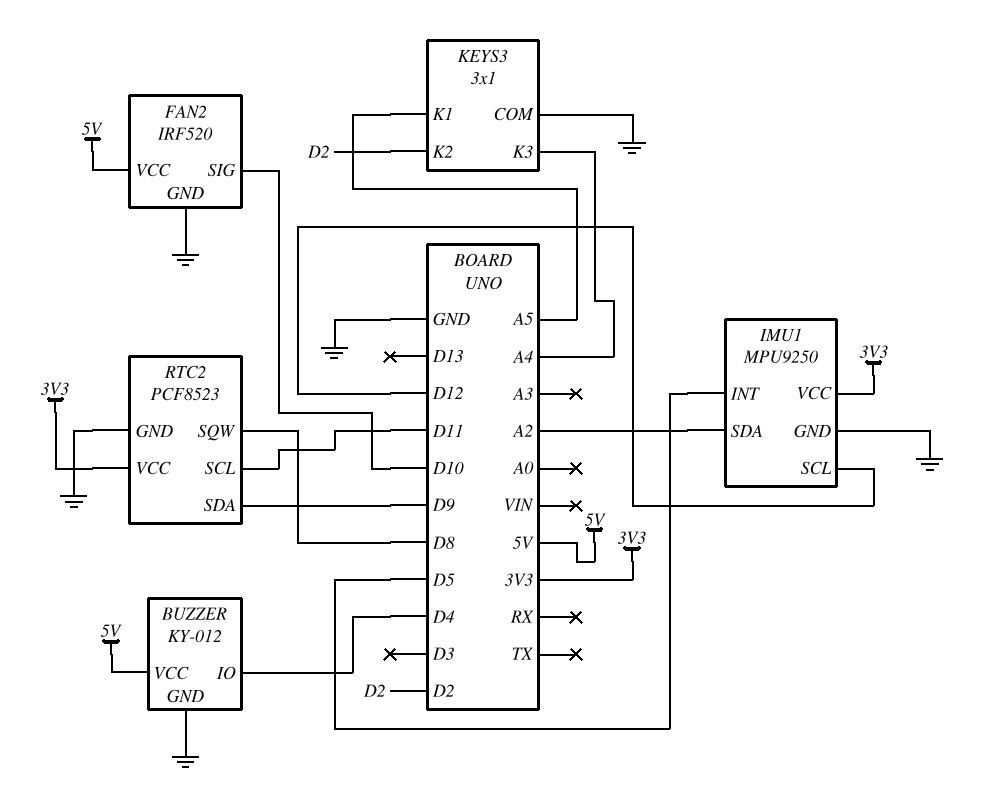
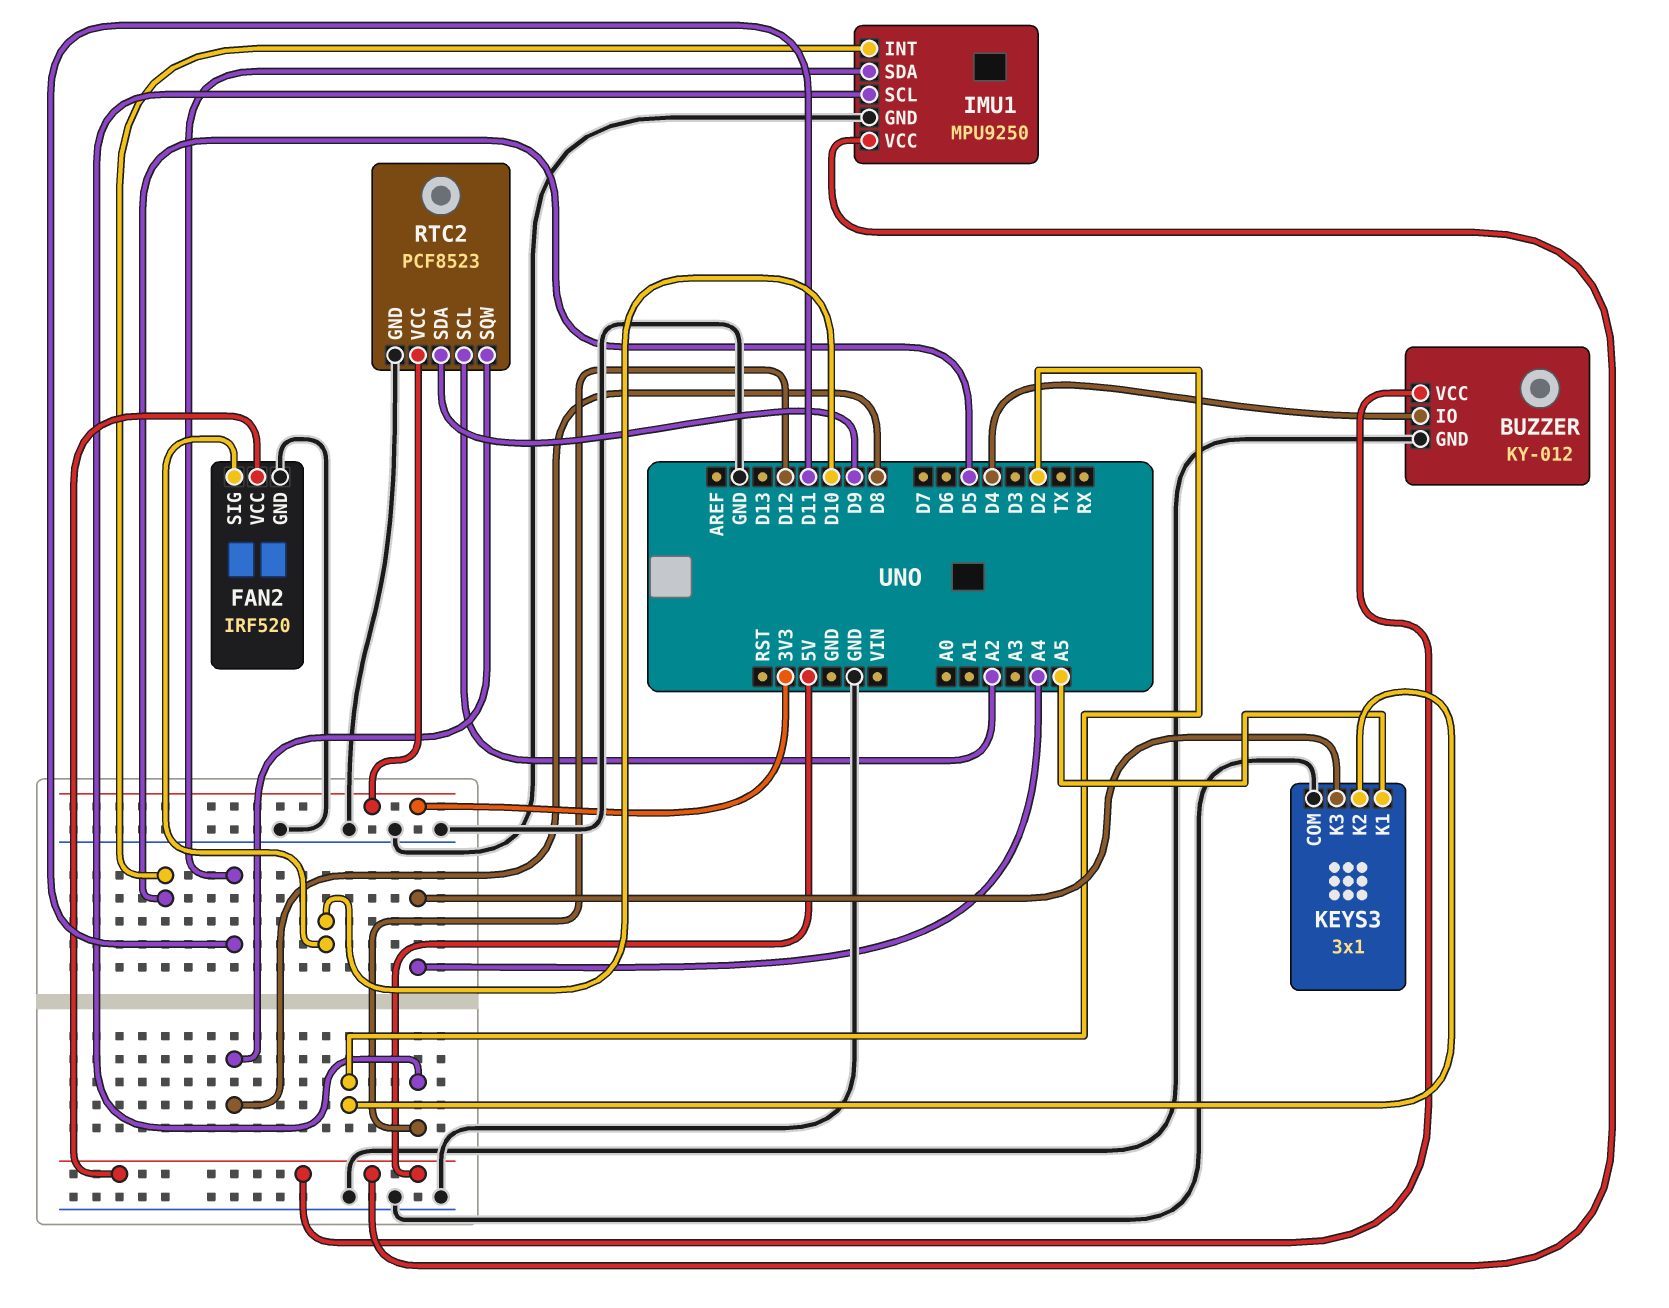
IMU1 pin SDA: A2 -> D11
IMU1 pin VCC: 3V3 -> 5V
RTC2 pin SCL: D11 -> A2

